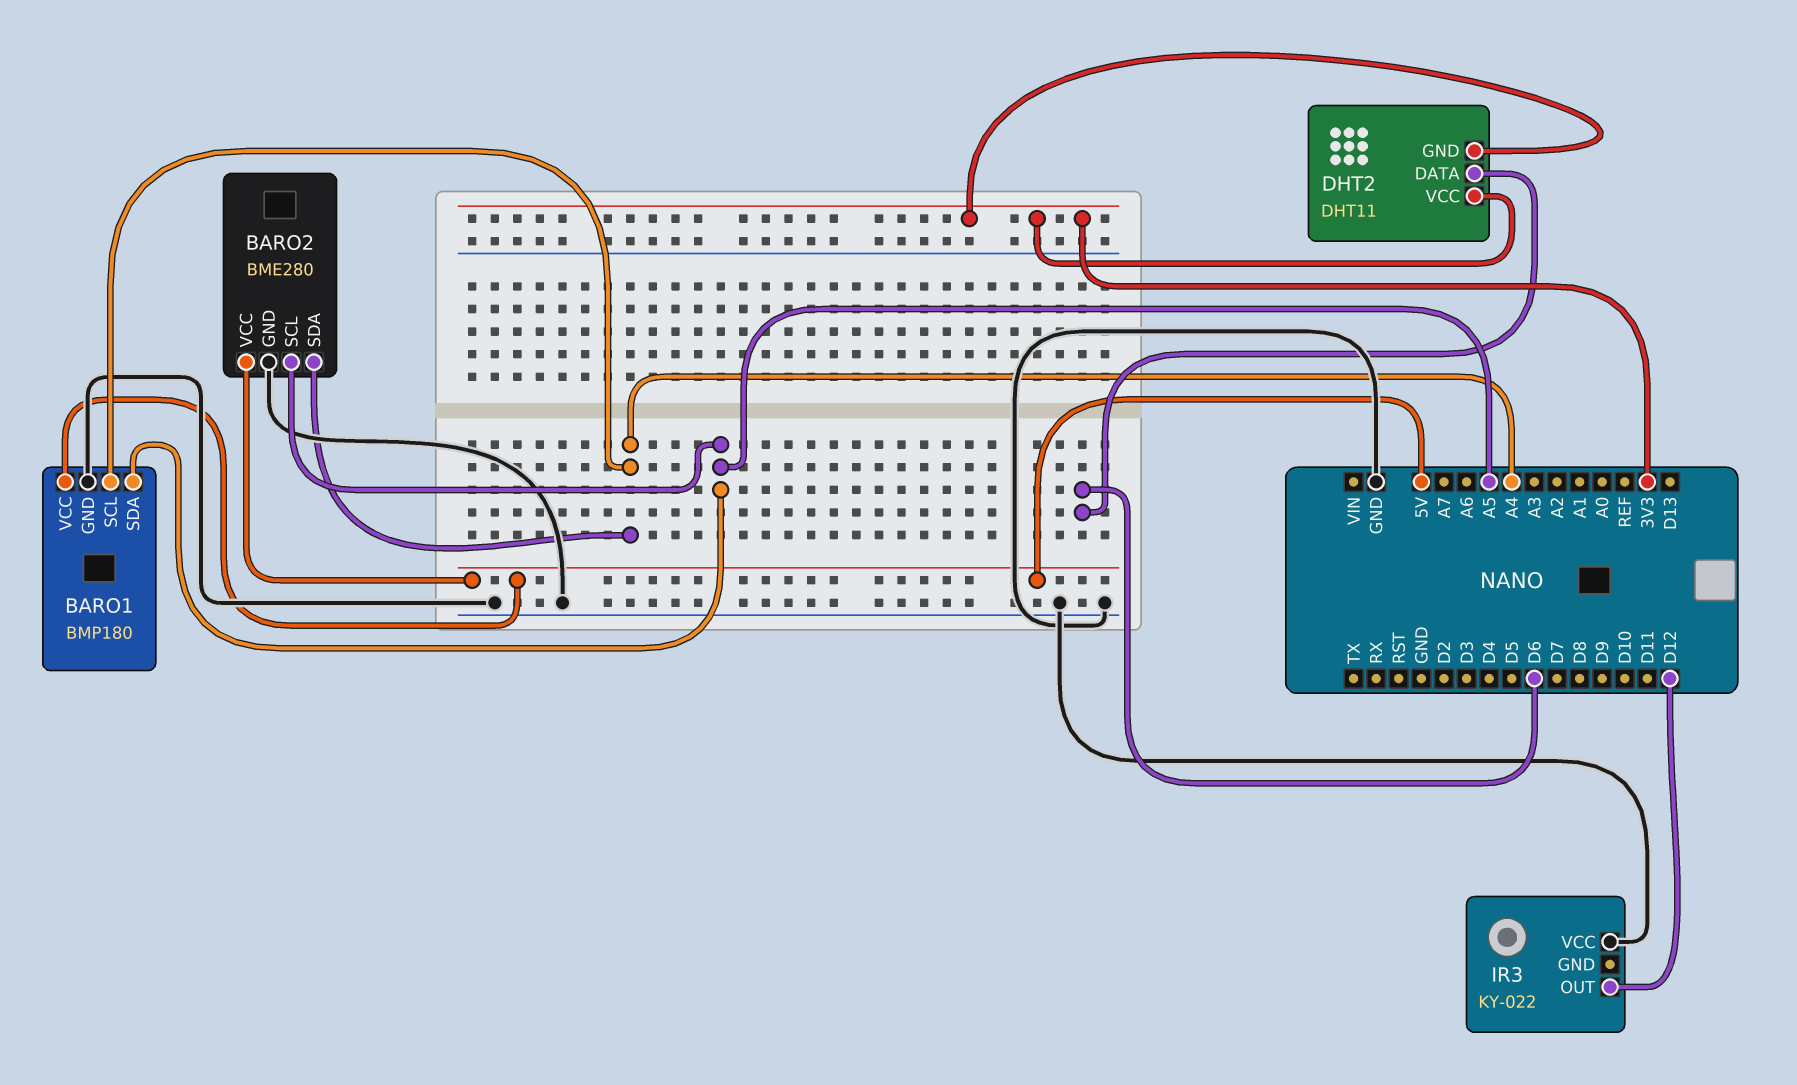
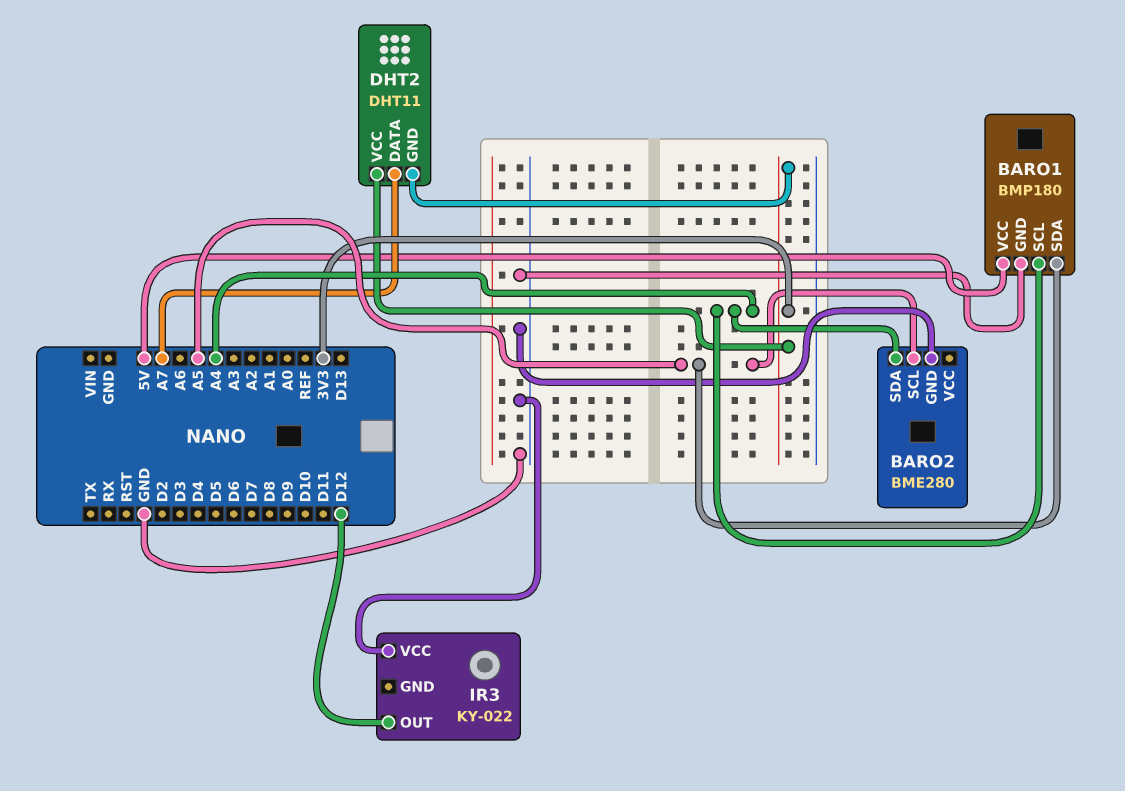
BARO2 pin VCC: 5V -> none
DHT2 pin DATA: D6 -> A7

